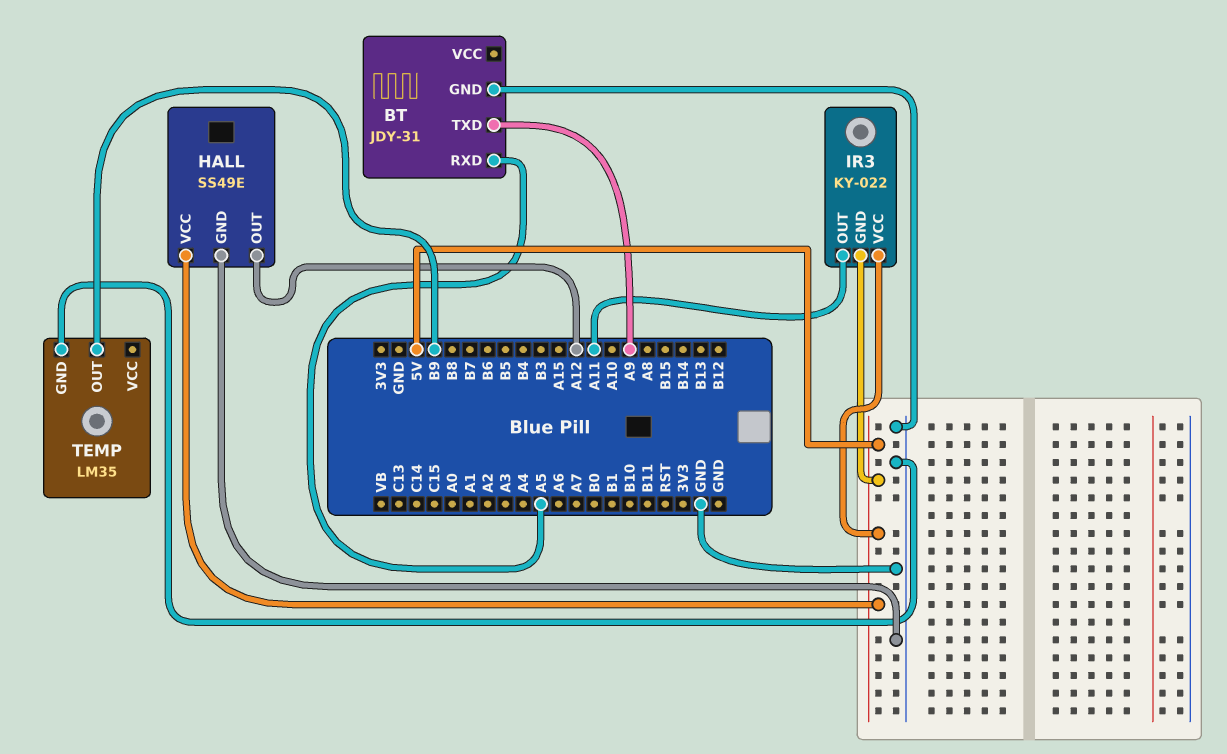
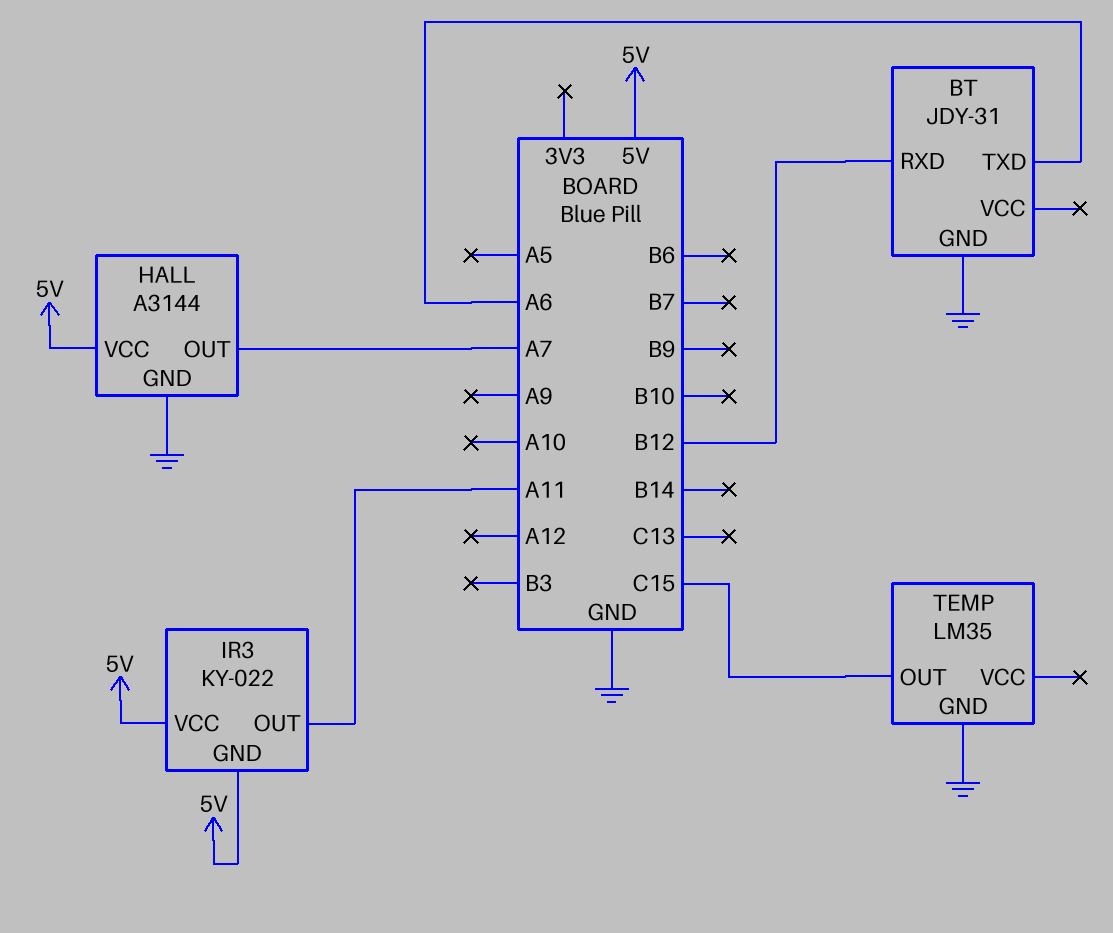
BT pin RXD: A5 -> B12
BT pin TXD: A9 -> A6
HALL: SS49E -> A3144
HALL pin OUT: A12 -> A7
TEMP pin OUT: B9 -> C15

